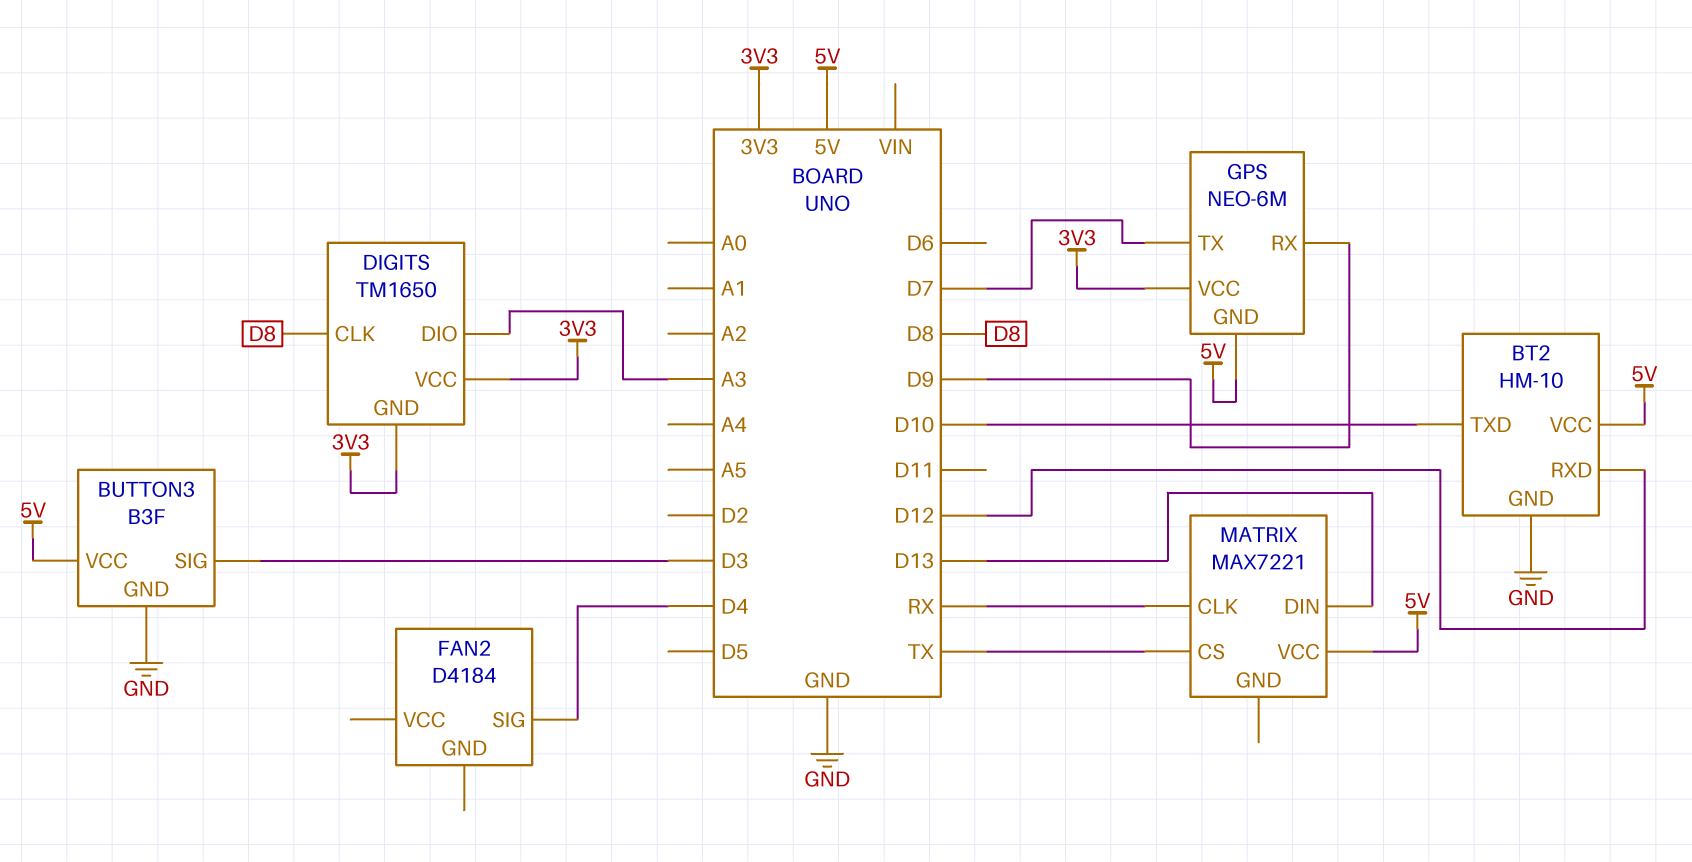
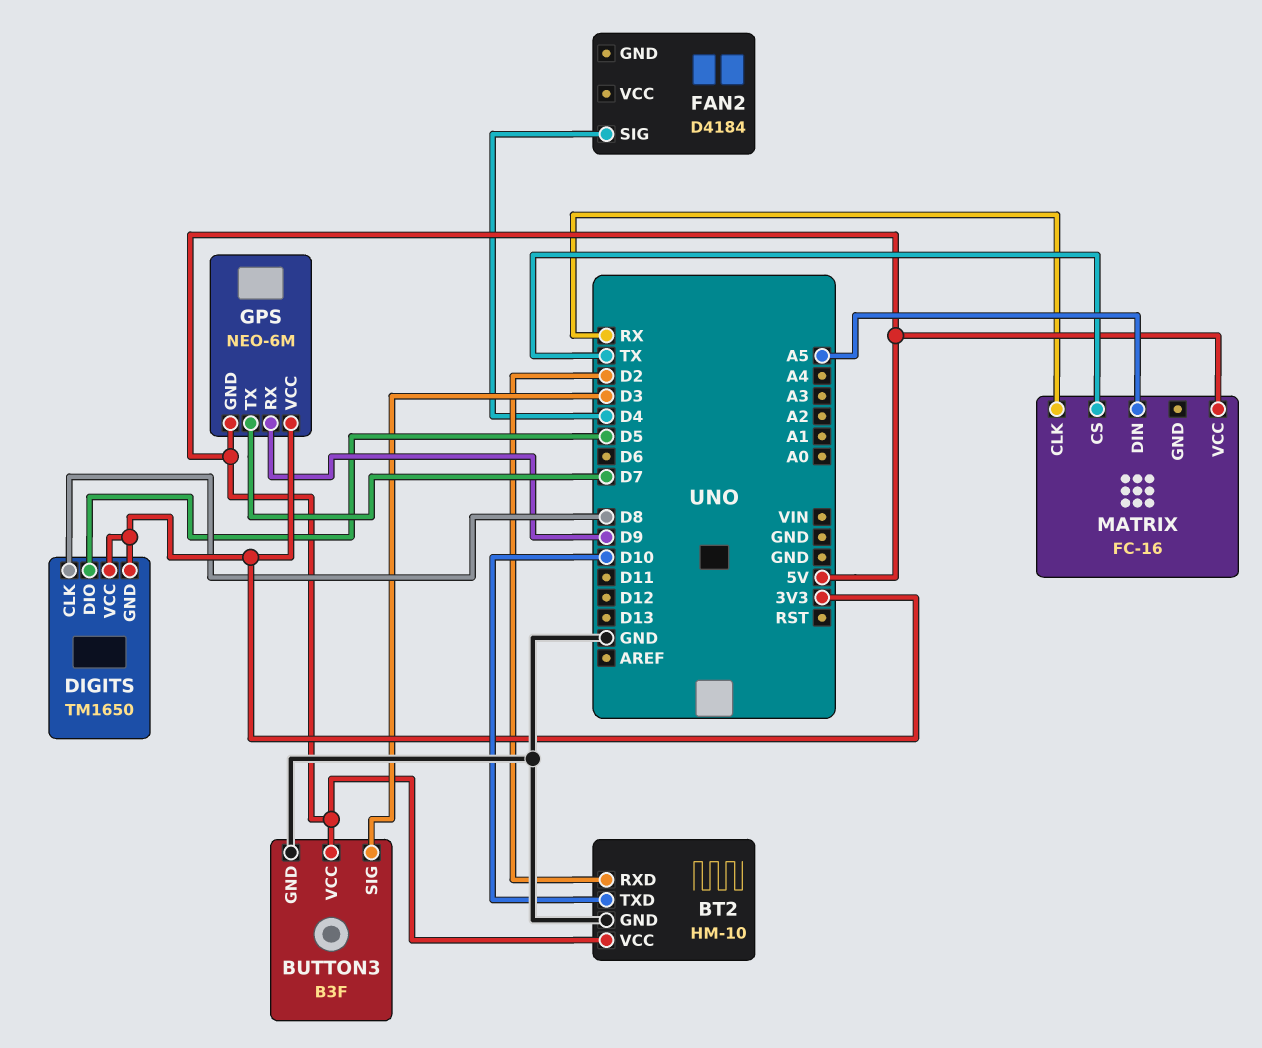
BT2 pin RXD: D12 -> D2
DIGITS pin DIO: A3 -> D5
MATRIX: MAX7221 -> FC-16
MATRIX pin DIN: D13 -> A5

